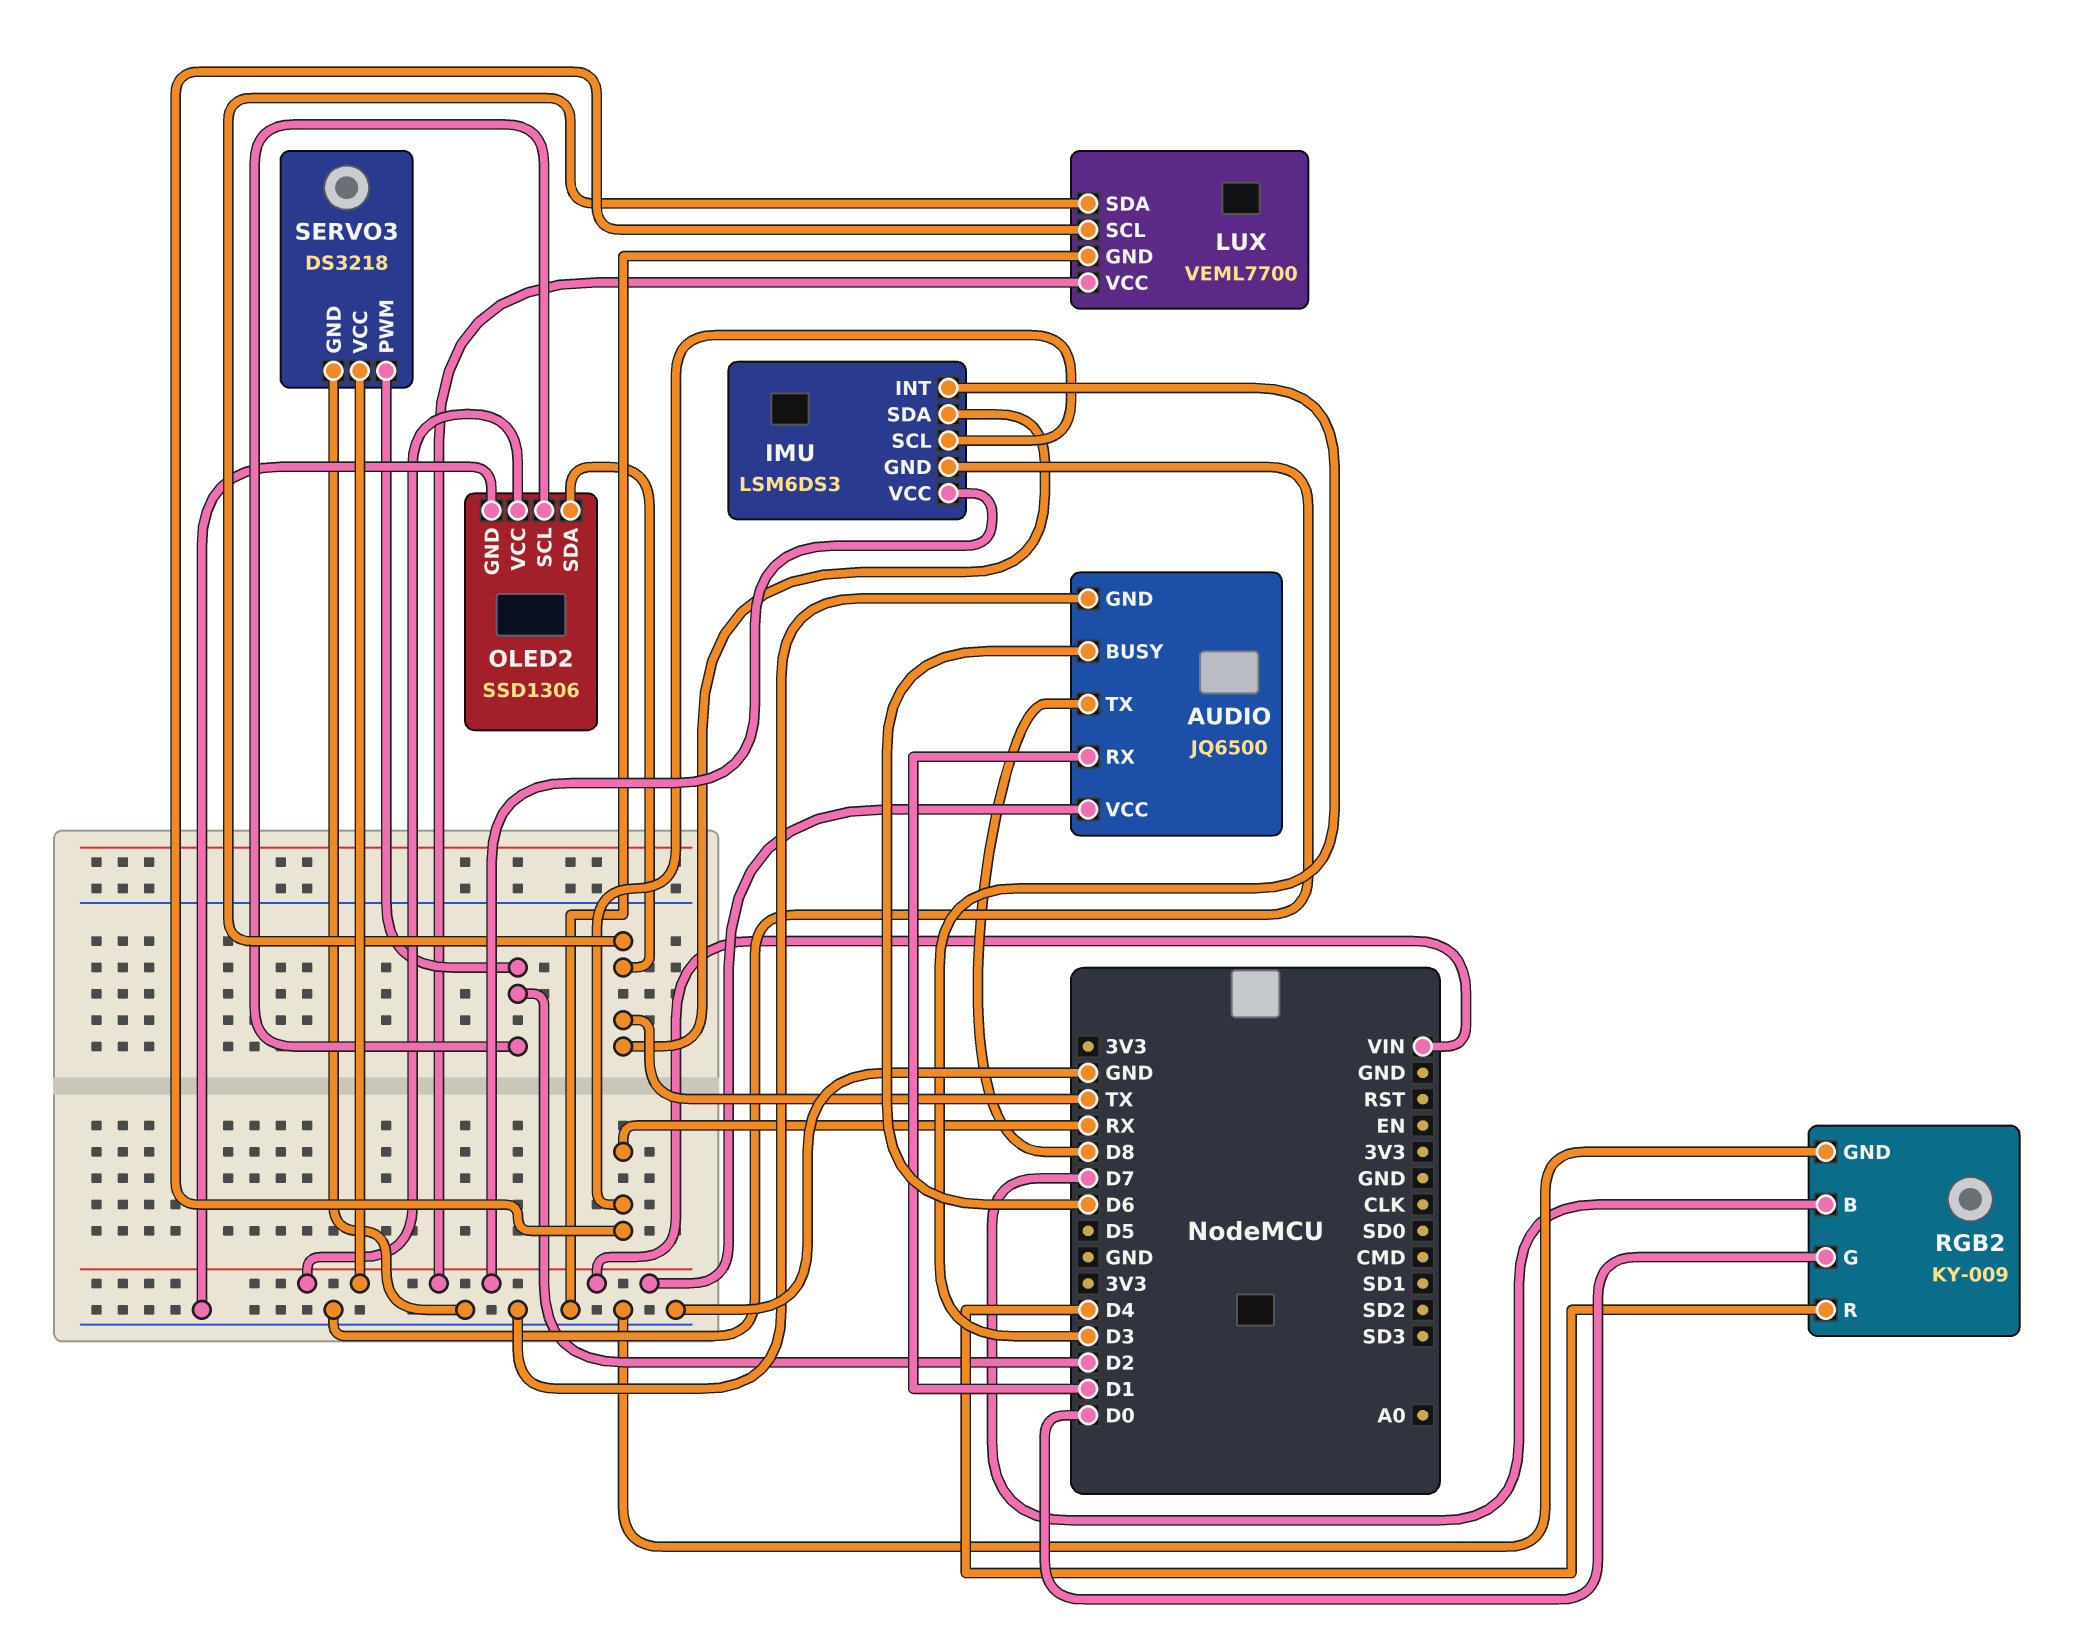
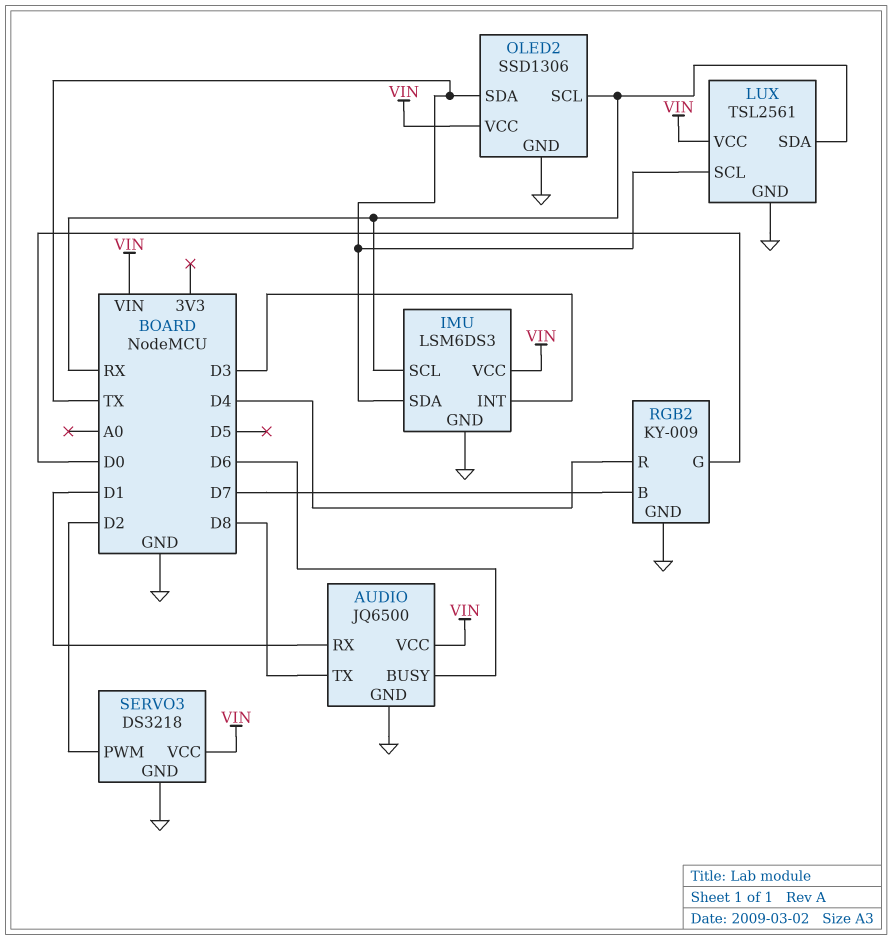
LUX: VEML7700 -> TSL2561
LUX pin SCL: RX -> TX
LUX pin SDA: TX -> RX
OLED2 pin SCL: D2 -> RX

